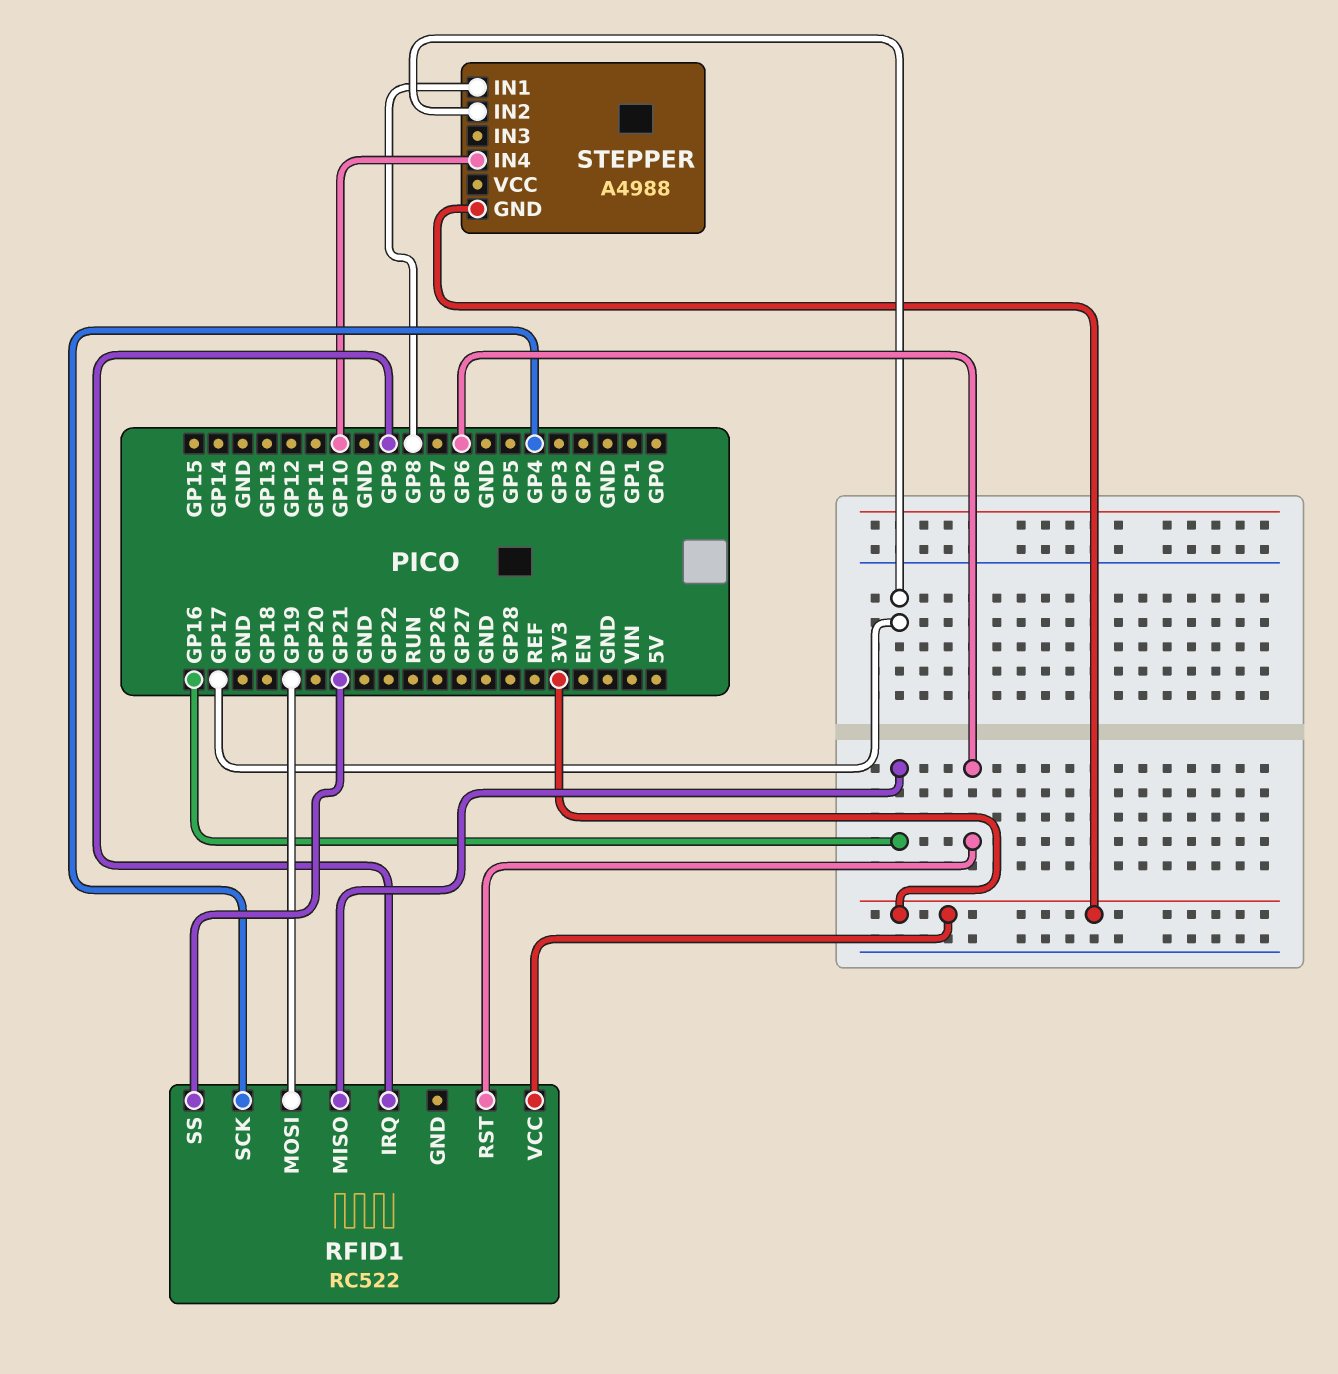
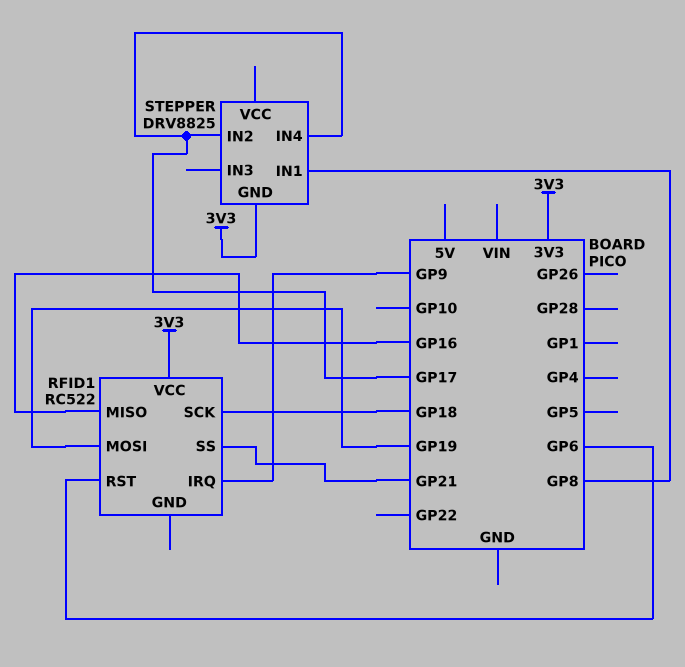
RFID1 pin SCK: GP4 -> GP18
STEPPER: A4988 -> DRV8825
STEPPER pin IN4: GP10 -> GP17

